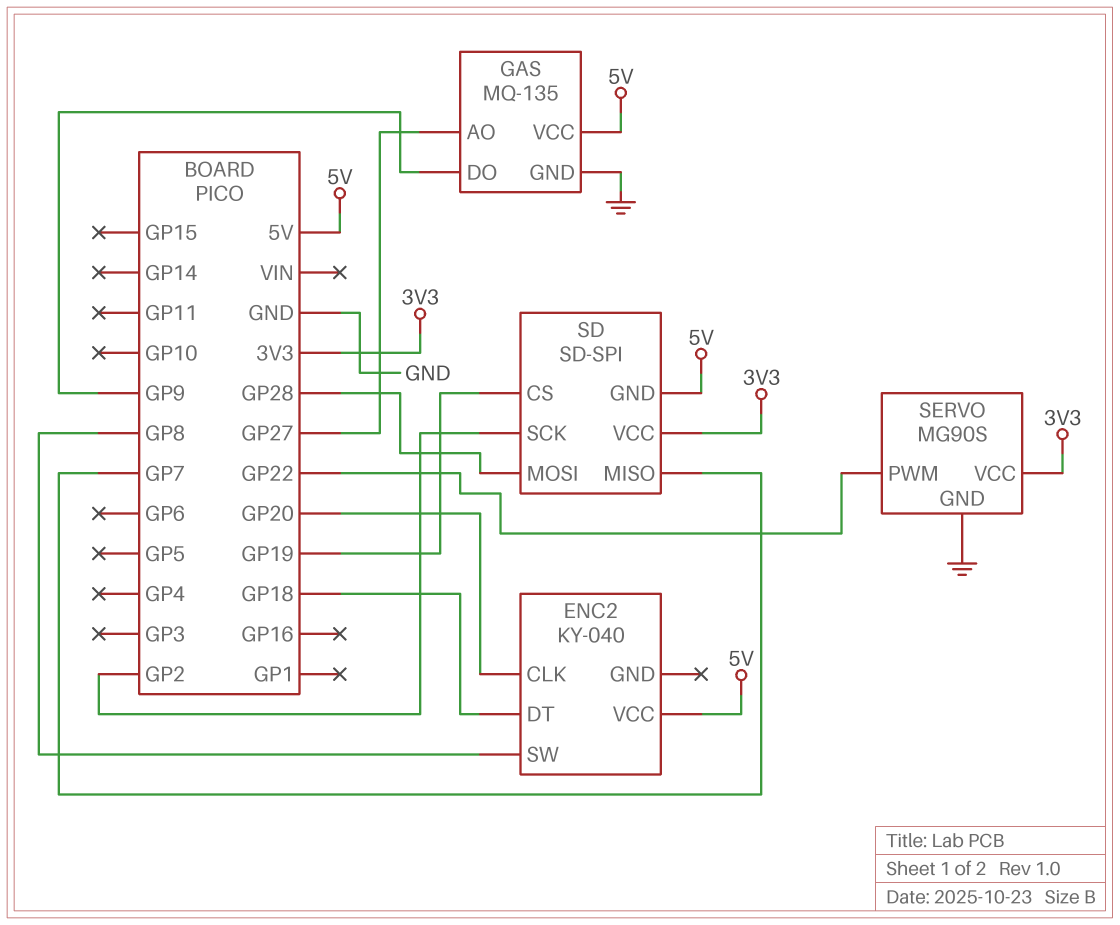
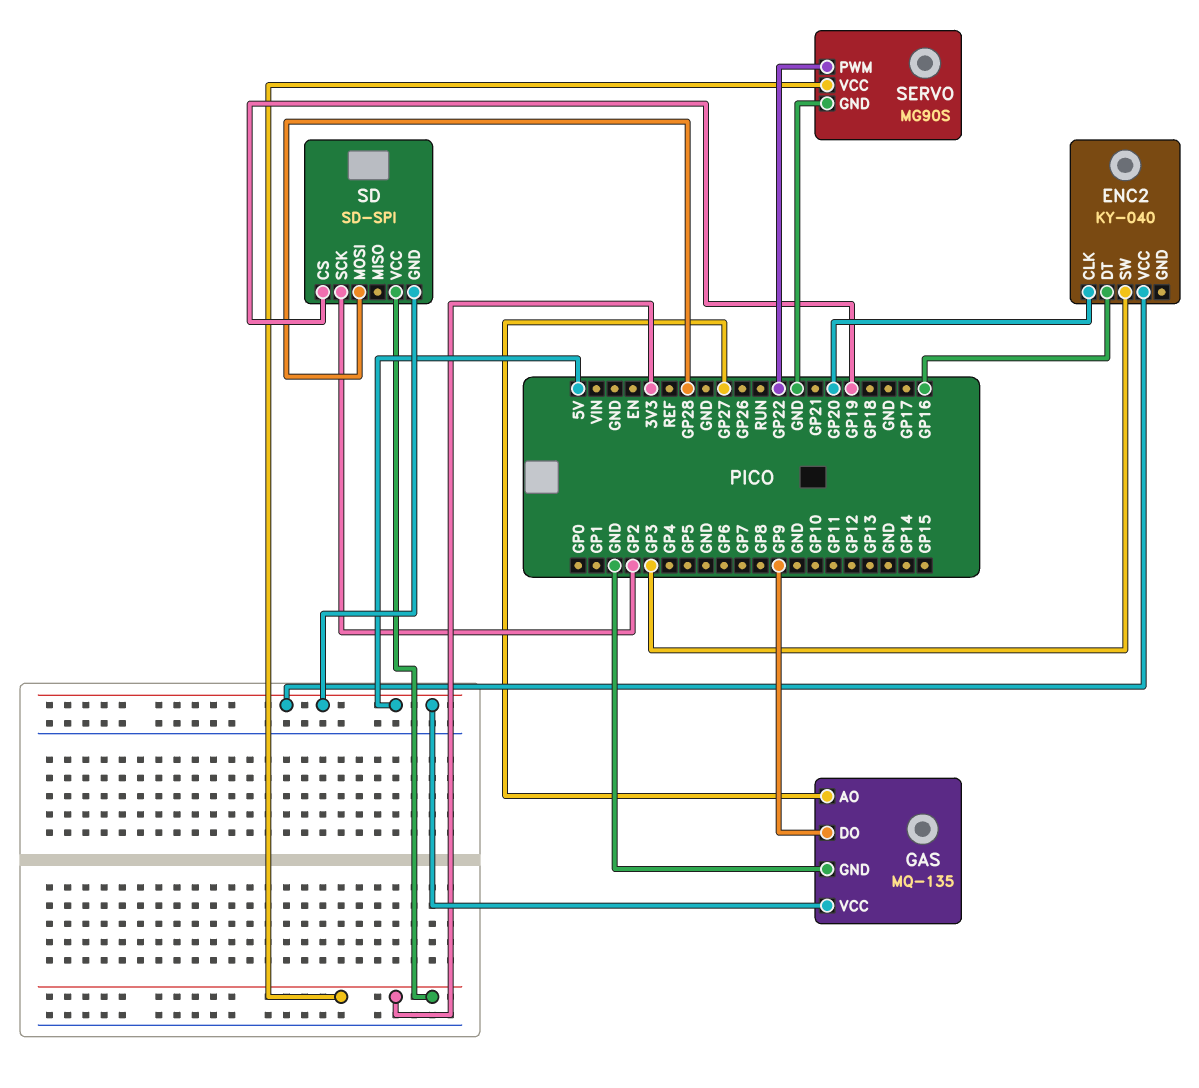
ENC2 pin DT: GP18 -> GP16
ENC2 pin SW: GP8 -> GP3
SD pin MISO: GP7 -> none

